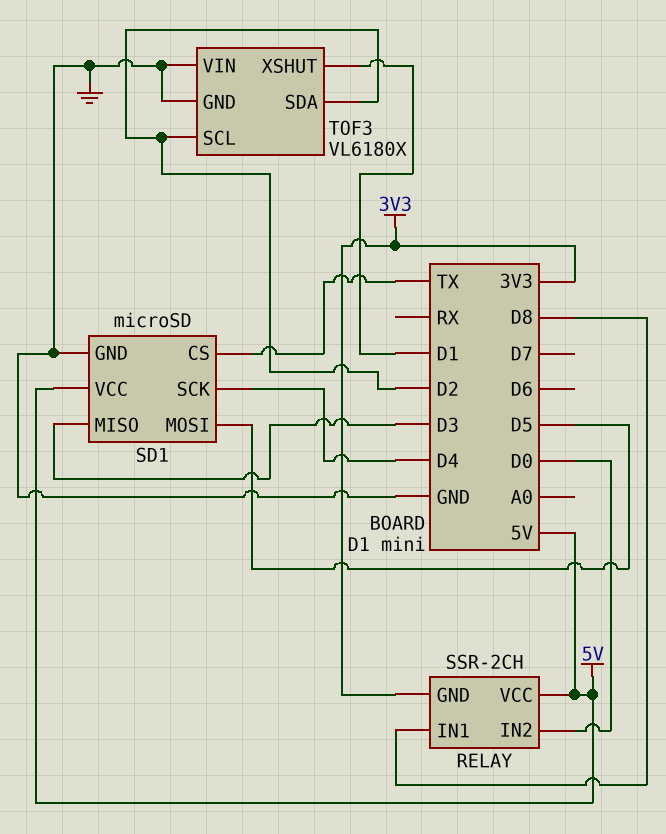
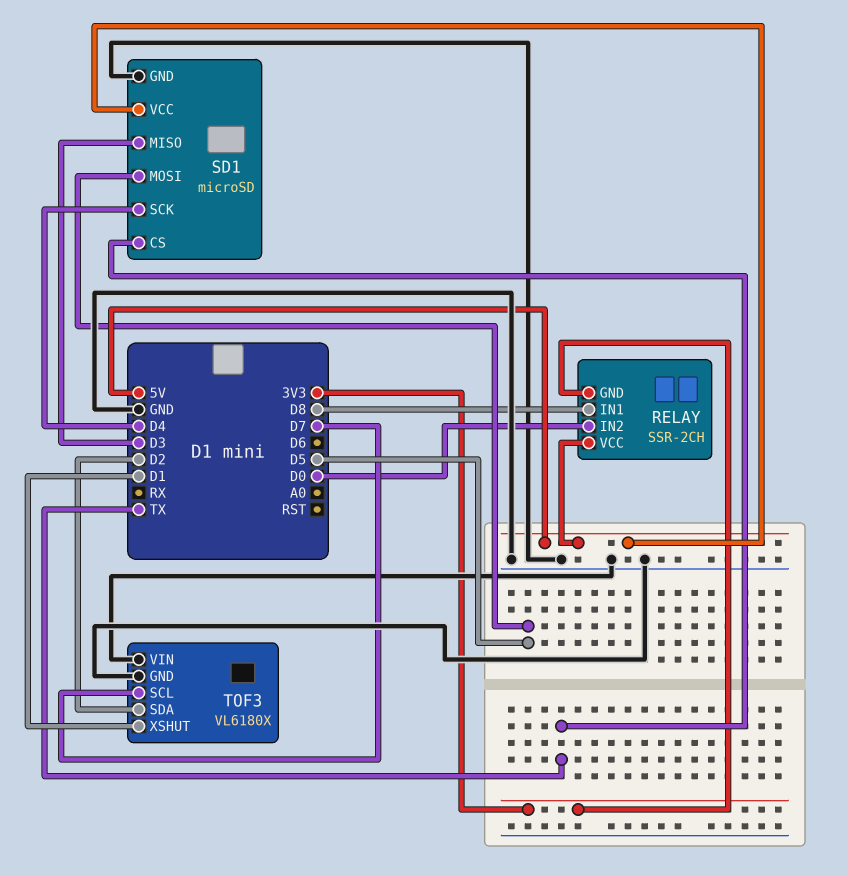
TOF3 pin SCL: D2 -> D7

